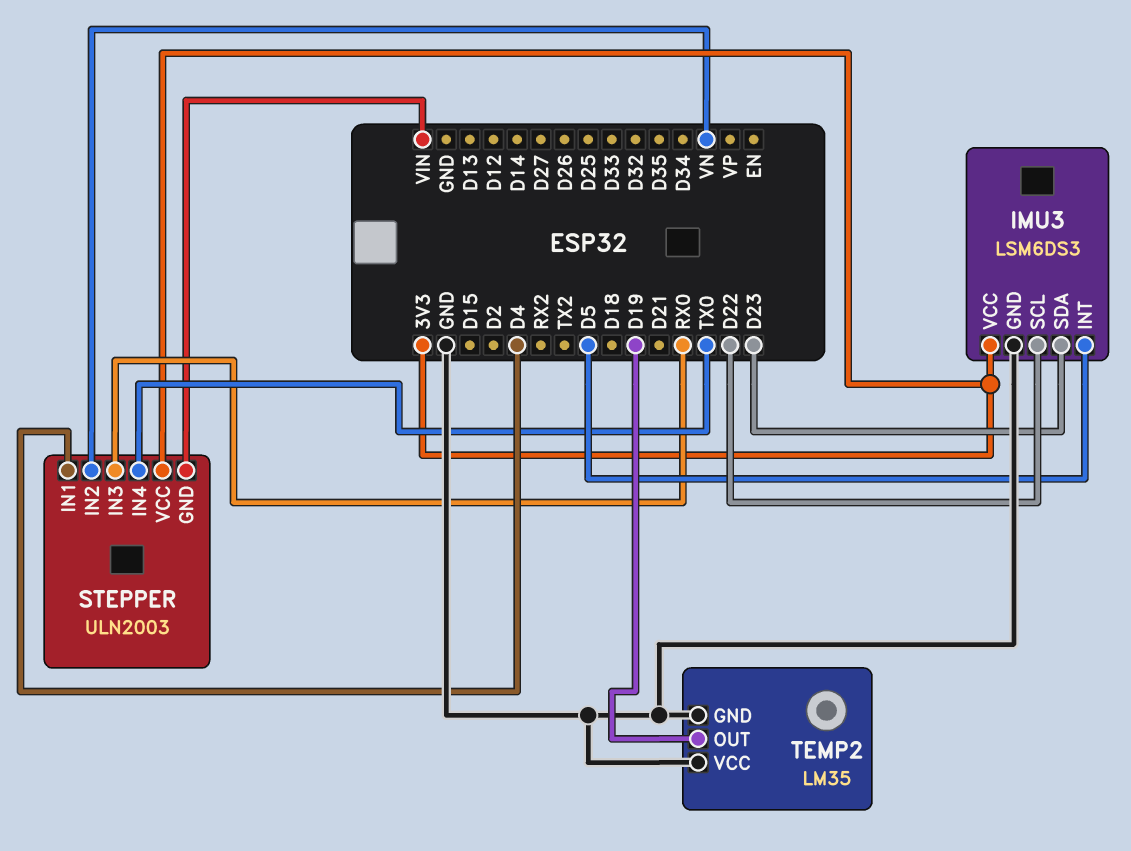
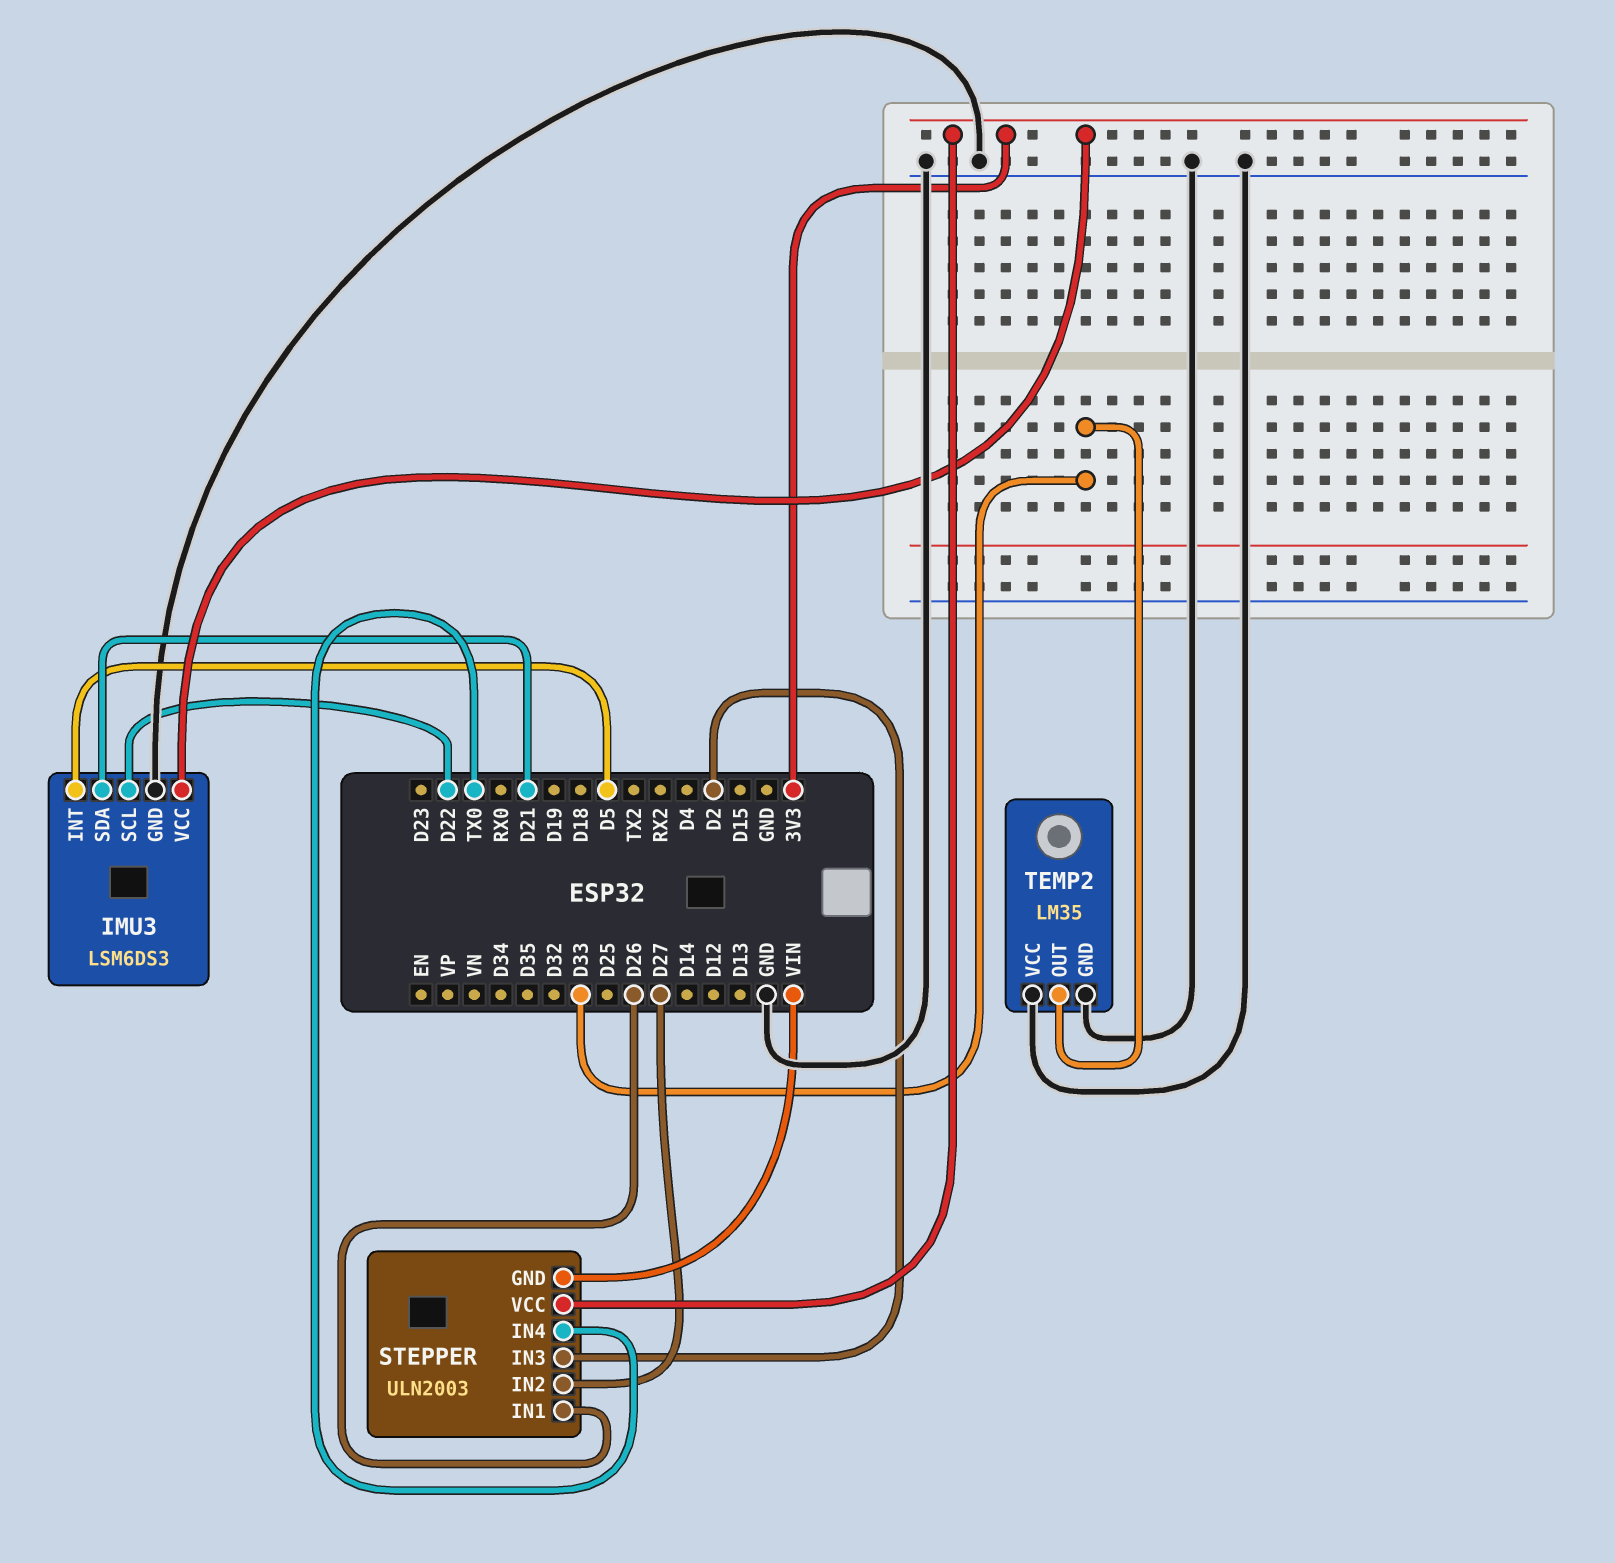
IMU3 pin SDA: D23 -> D21
STEPPER pin IN1: D4 -> D26
STEPPER pin IN2: VN -> D27
STEPPER pin IN3: RX0 -> D2
TEMP2 pin OUT: D19 -> D33

